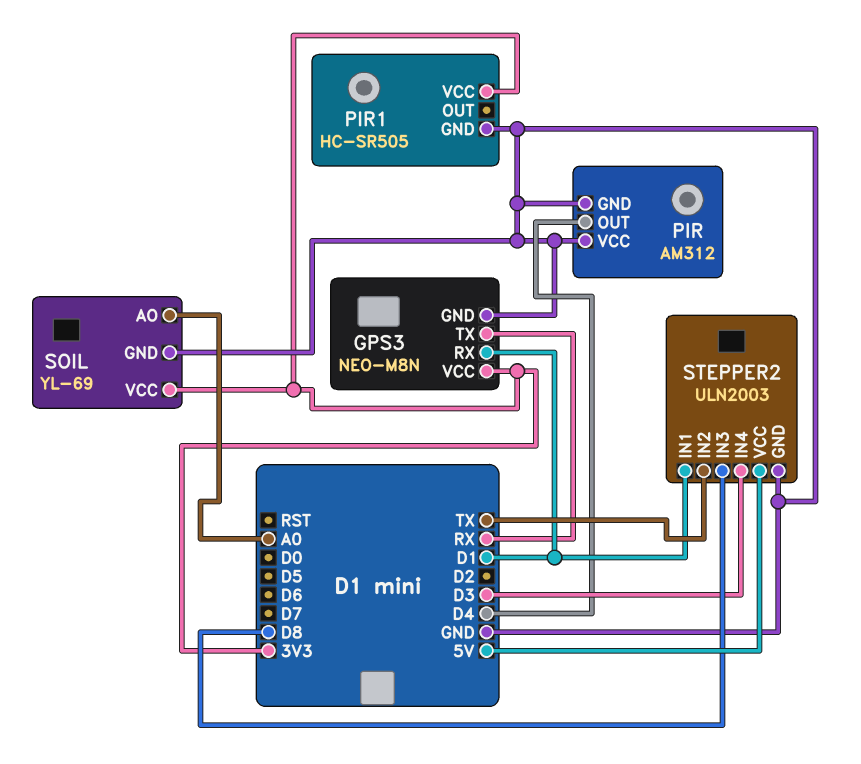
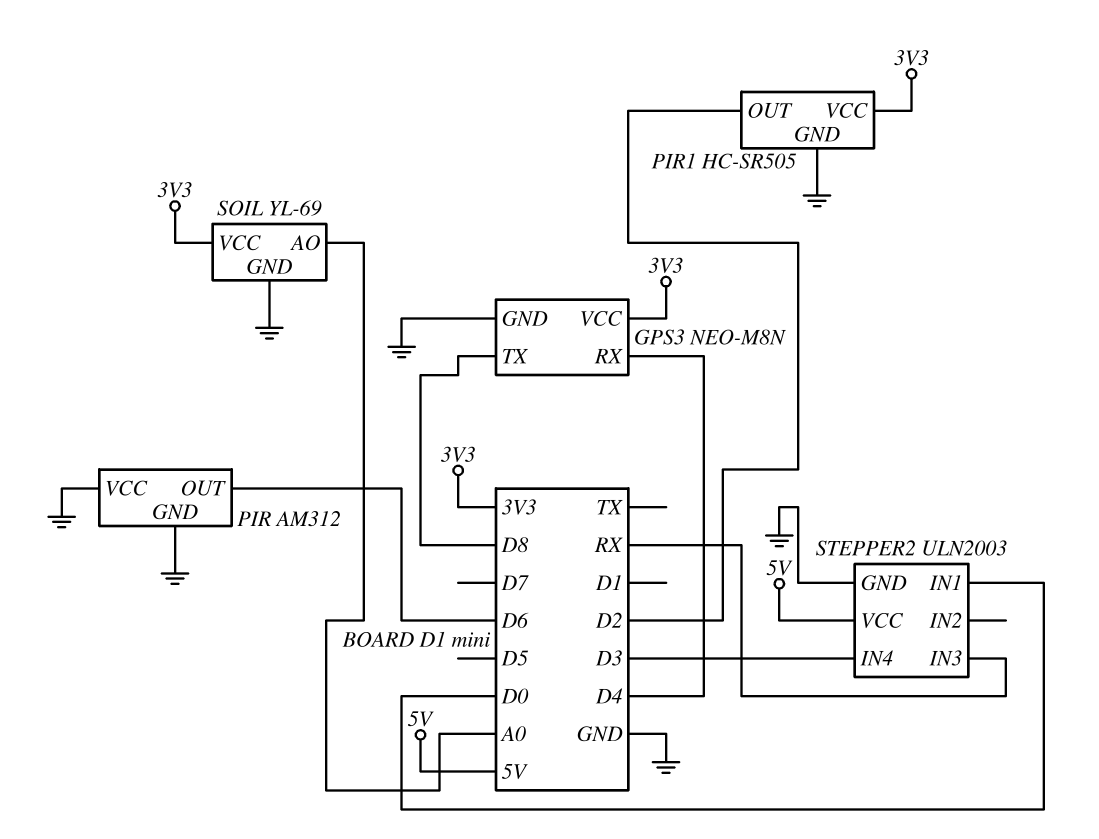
GPS3 pin RX: D1 -> D4
GPS3 pin TX: RX -> D8
PIR pin OUT: D4 -> D6
PIR1 pin OUT: none -> D2
STEPPER2 pin IN1: D1 -> D0
STEPPER2 pin IN2: TX -> none
STEPPER2 pin IN3: D8 -> RX

